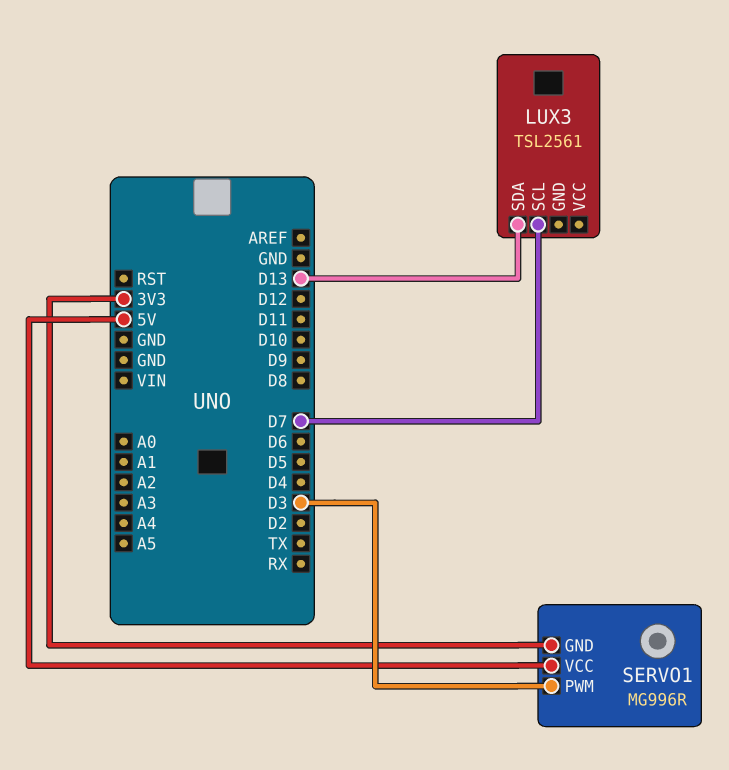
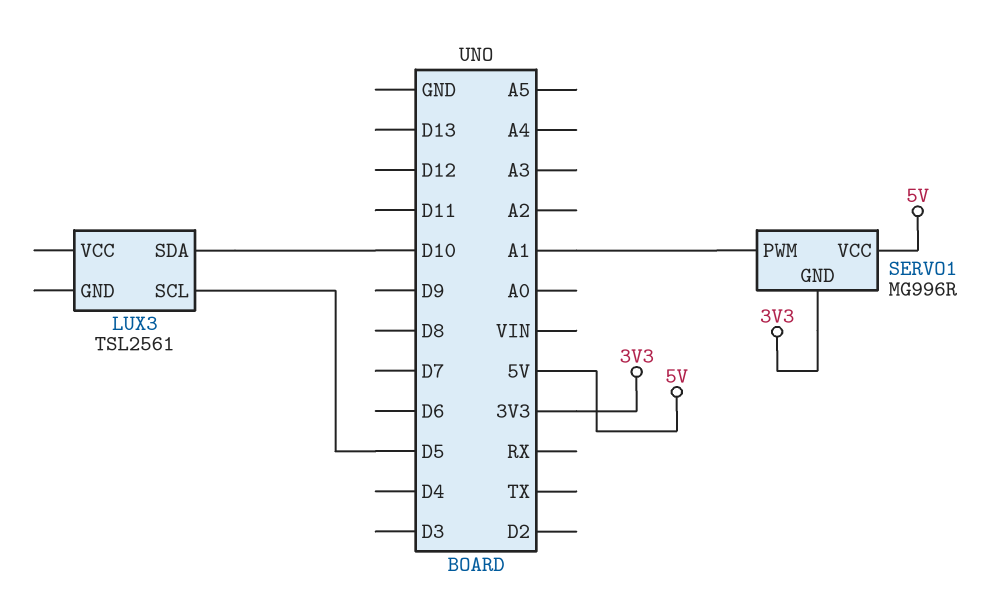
LUX3 pin SCL: D7 -> D5
LUX3 pin SDA: D13 -> D10
SERVO1 pin PWM: D3 -> A1

